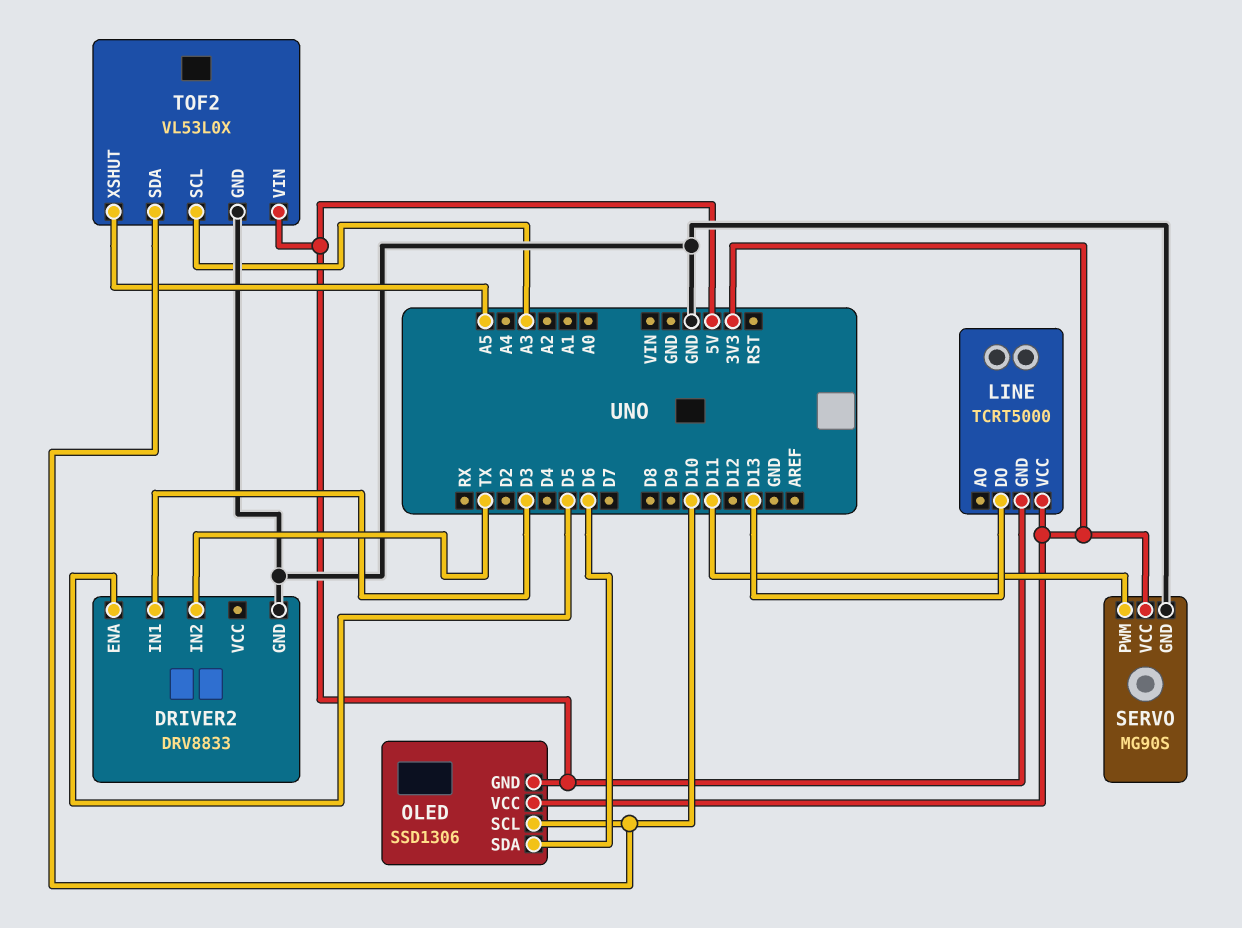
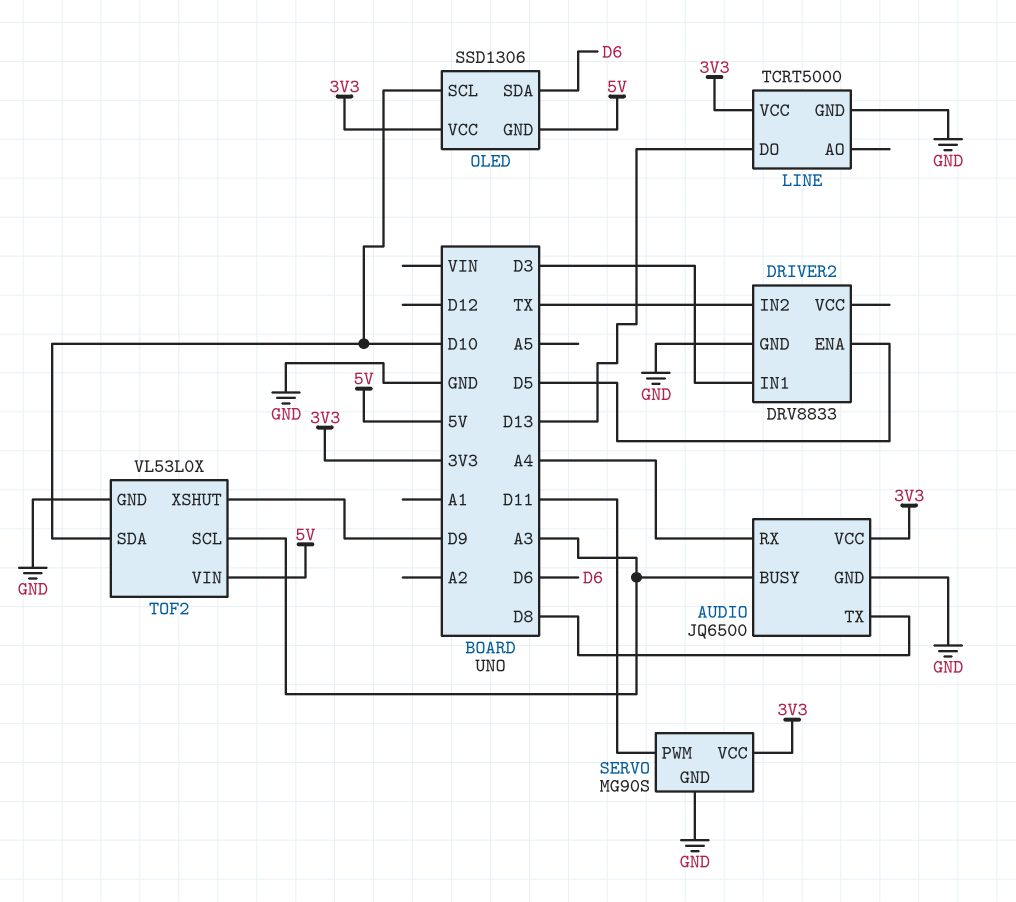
AUDIO: none -> JQ6500
AUDIO pin BUSY: none -> A3
AUDIO pin GND: none -> GND
AUDIO pin RX: none -> A4
AUDIO pin TX: none -> D8
AUDIO pin VCC: none -> 3V3
LINE pin GND: 5V -> GND
TOF2 pin XSHUT: A5 -> D9

